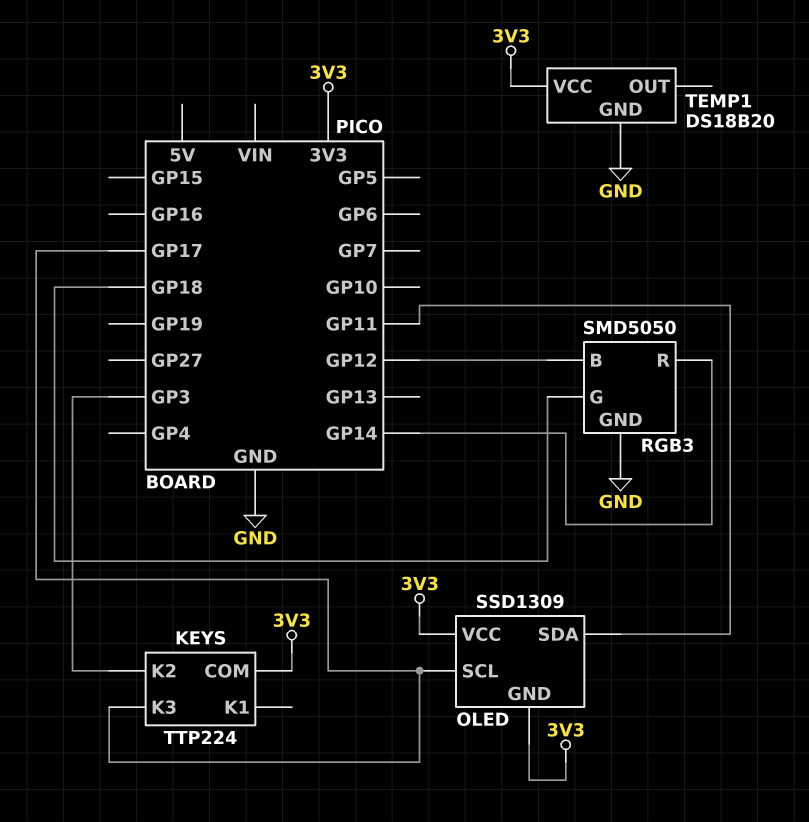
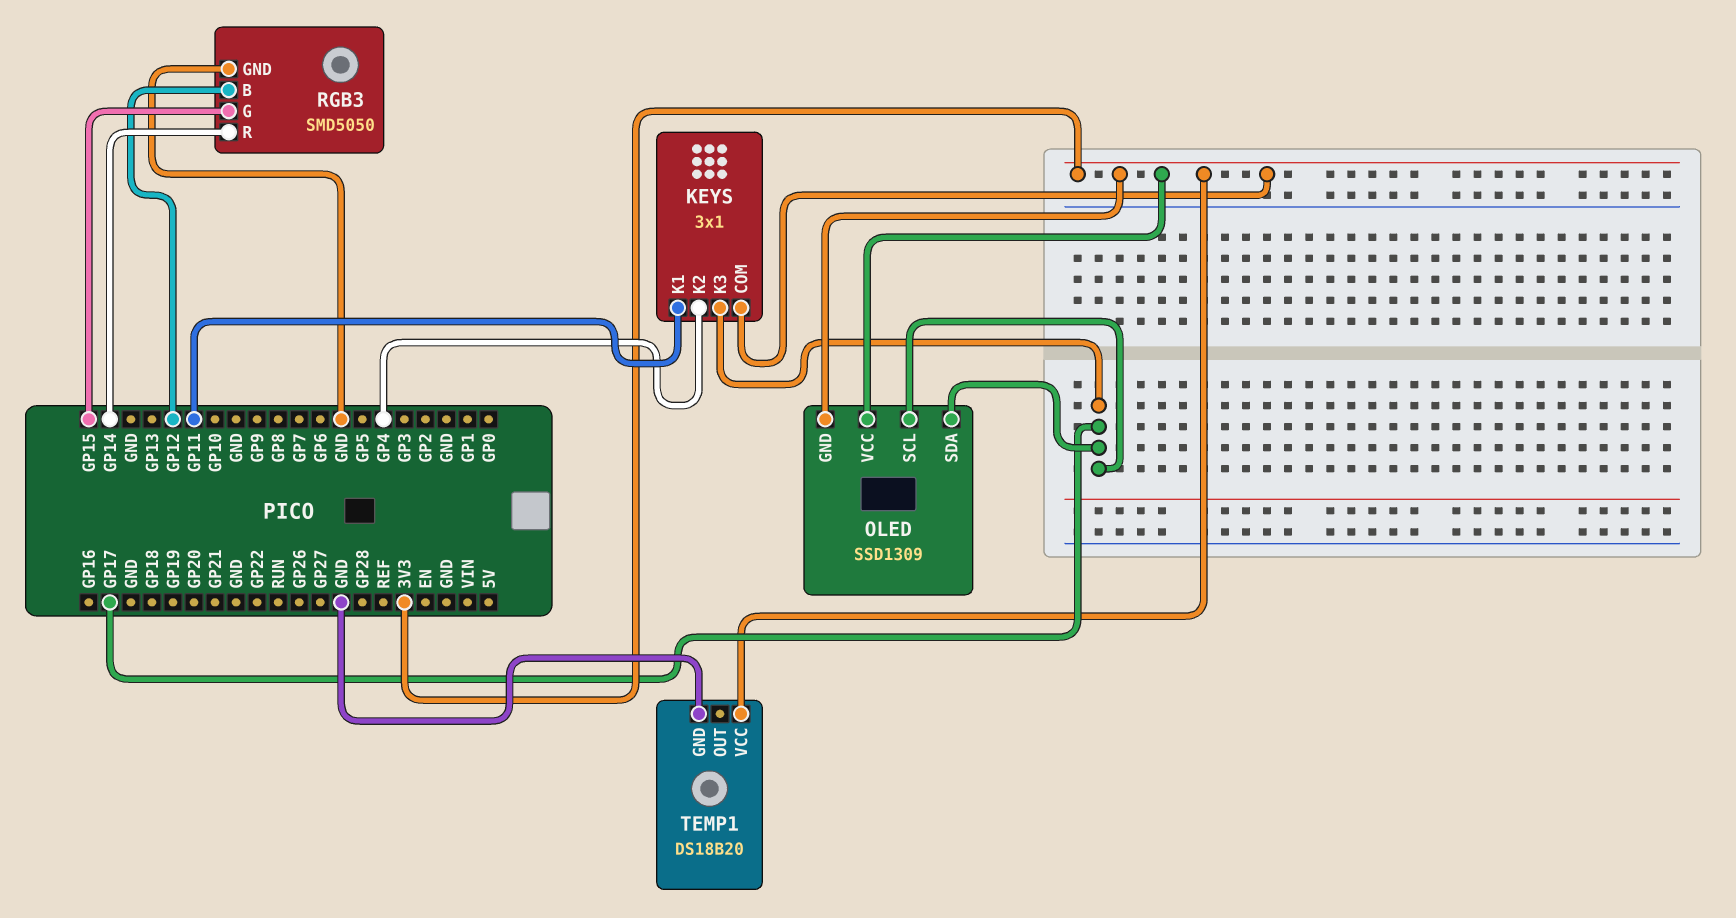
KEYS: TTP224 -> 3x1
KEYS pin K1: none -> GP11
KEYS pin K2: GP3 -> GP4
OLED pin SDA: GP11 -> GP17
RGB3 pin G: GP18 -> GP15

